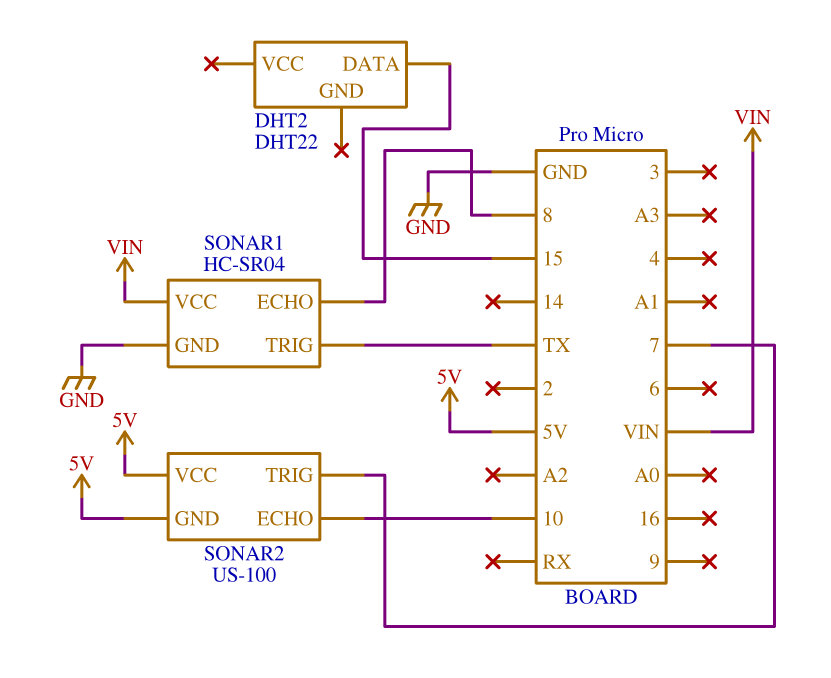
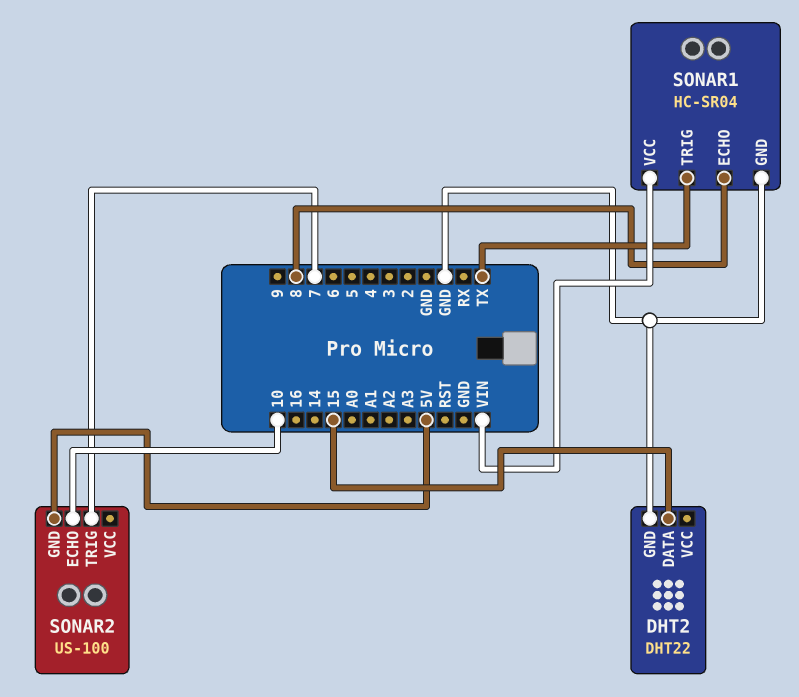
DHT2 pin GND: none -> GND
SONAR2 pin VCC: 5V -> none

